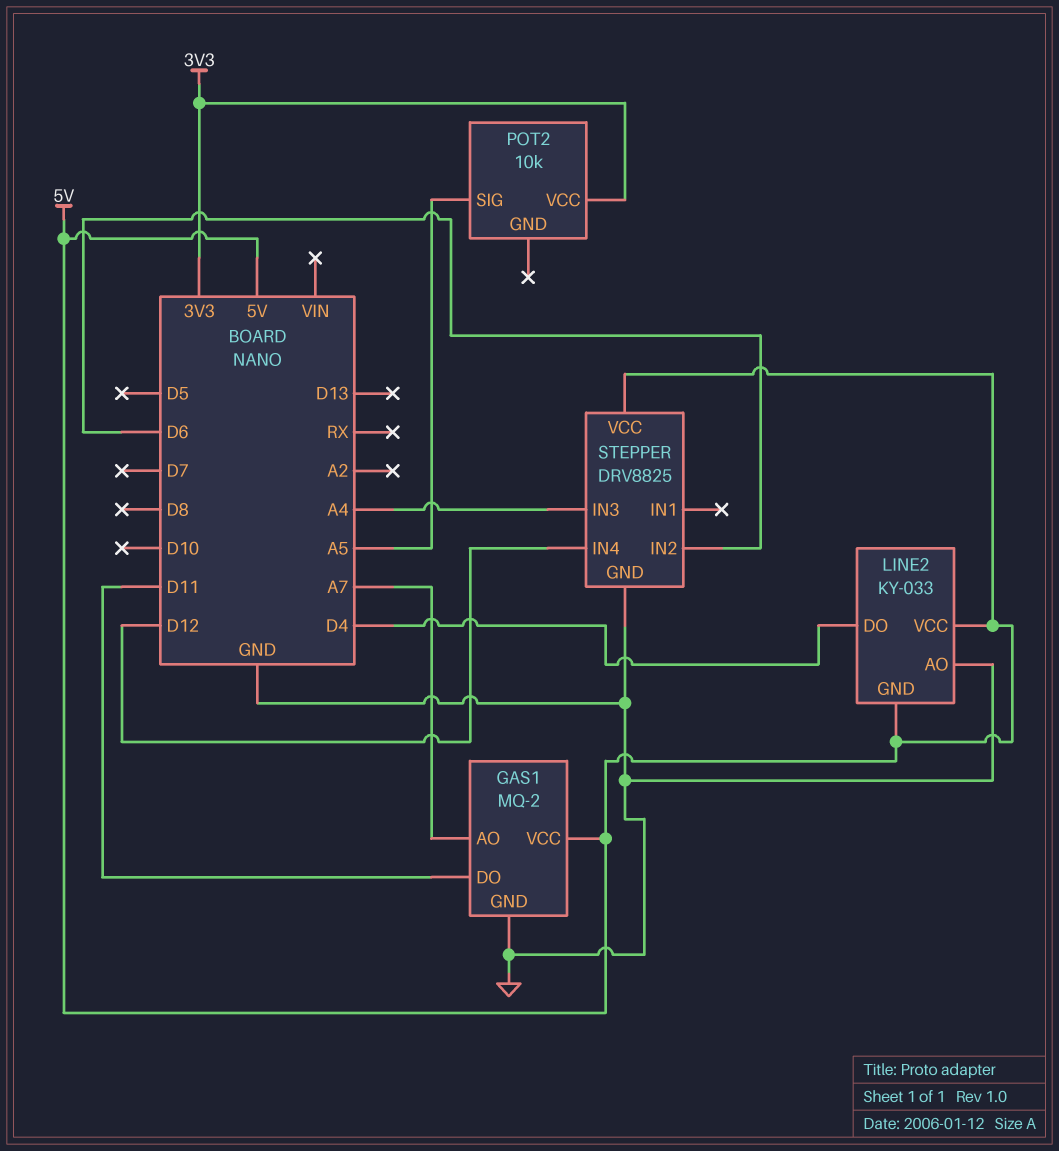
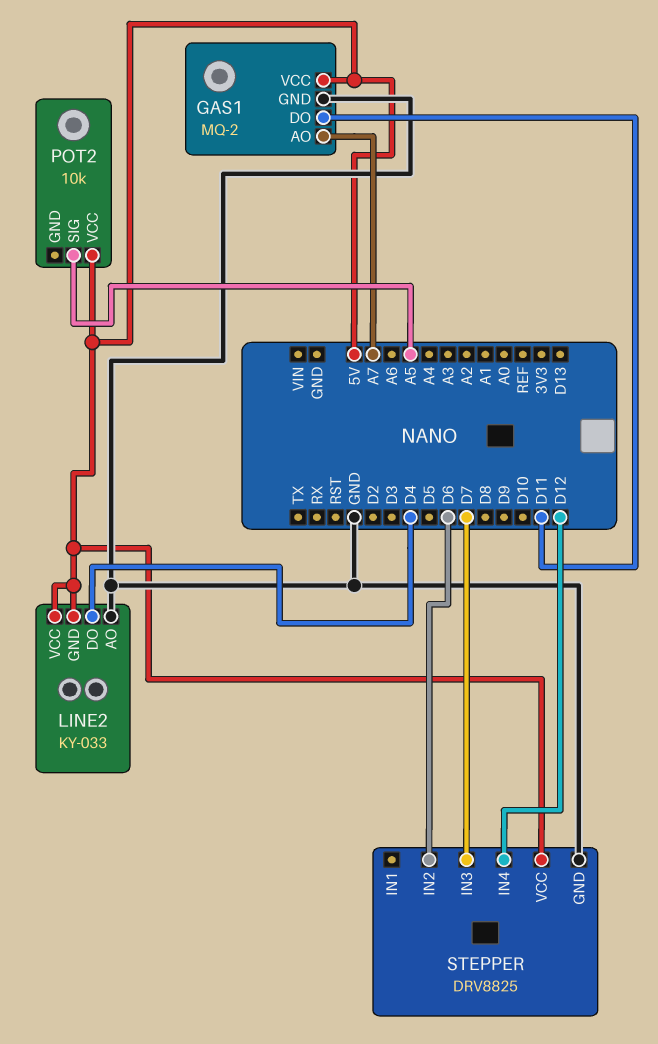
POT2 pin VCC: 3V3 -> 5V
STEPPER pin IN3: A4 -> D7

